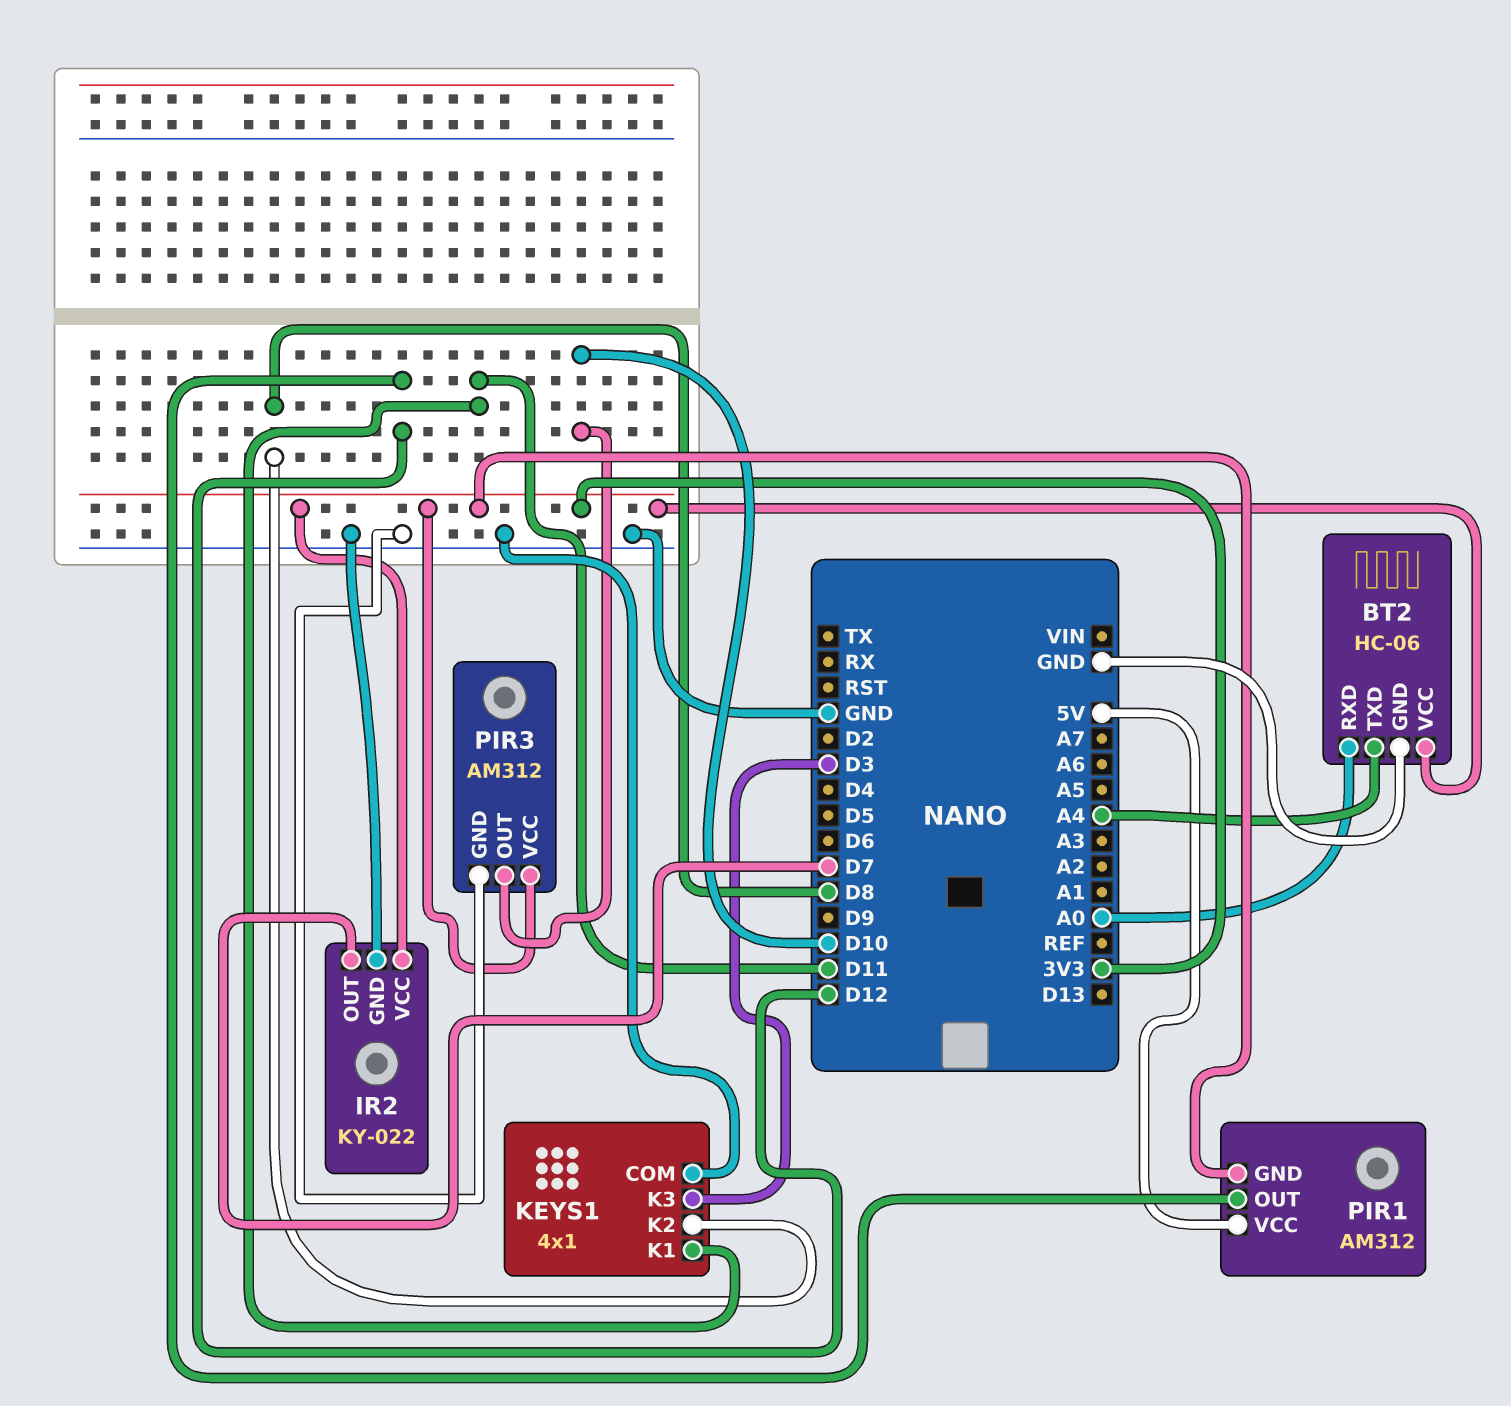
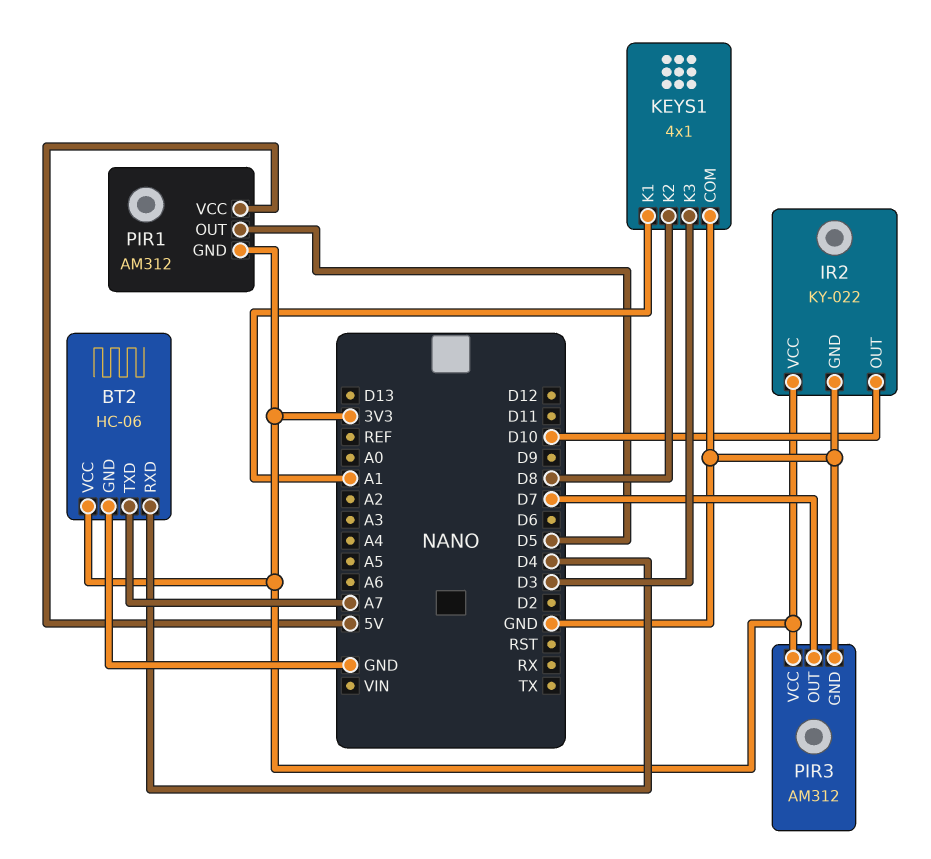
BT2 pin RXD: A0 -> D4
BT2 pin TXD: A4 -> A7
IR2 pin OUT: D7 -> D10
KEYS1 pin K1: D11 -> A1
PIR1 pin OUT: D12 -> D5
PIR3 pin OUT: D10 -> D7

